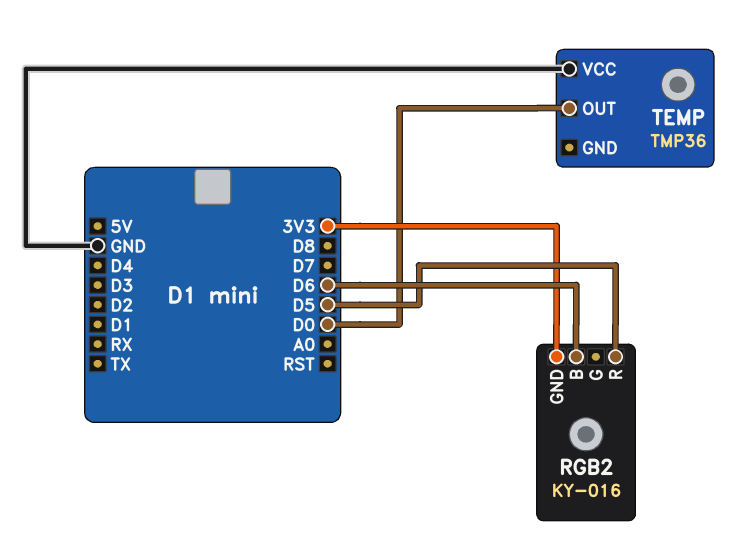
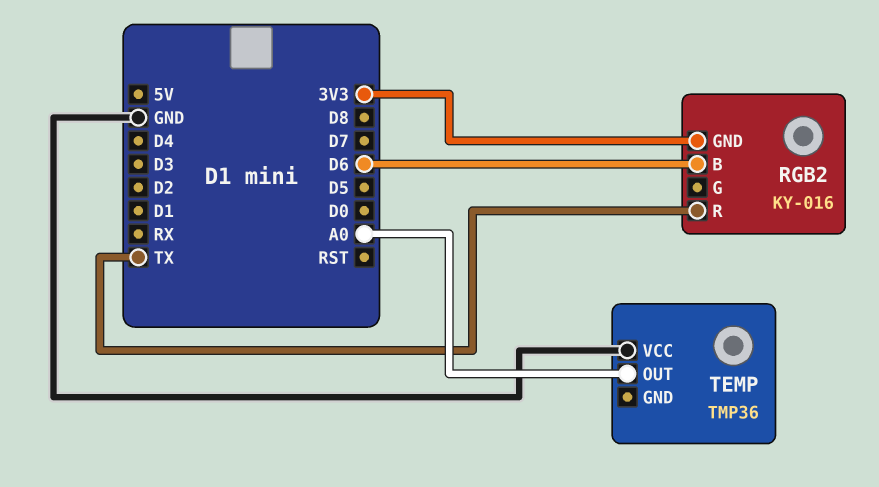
RGB2 pin R: D5 -> TX
TEMP pin OUT: D0 -> A0

